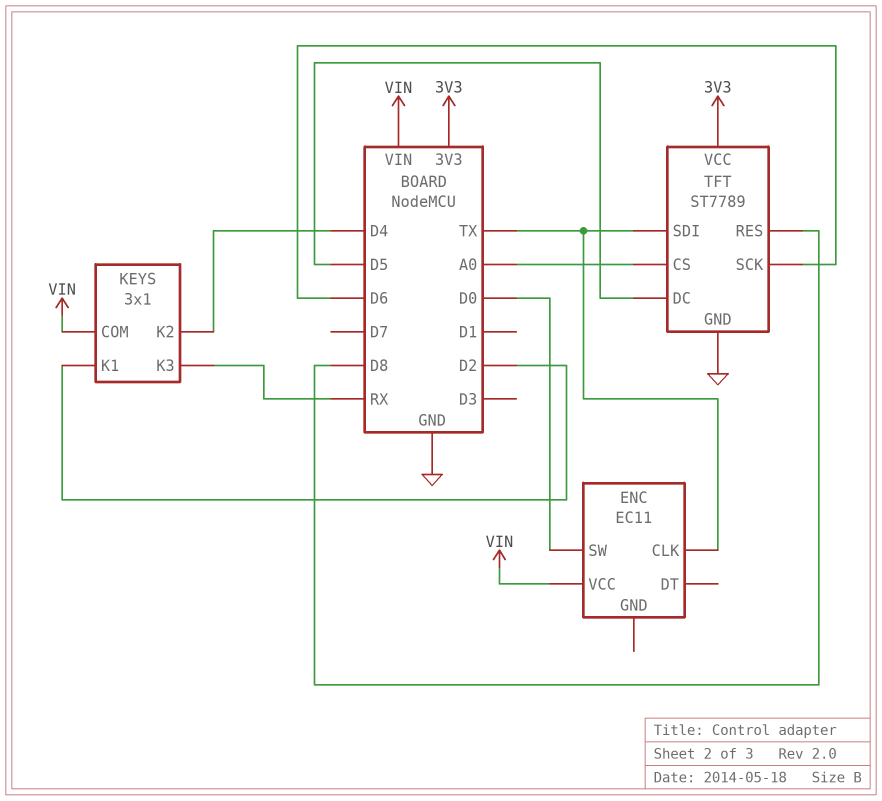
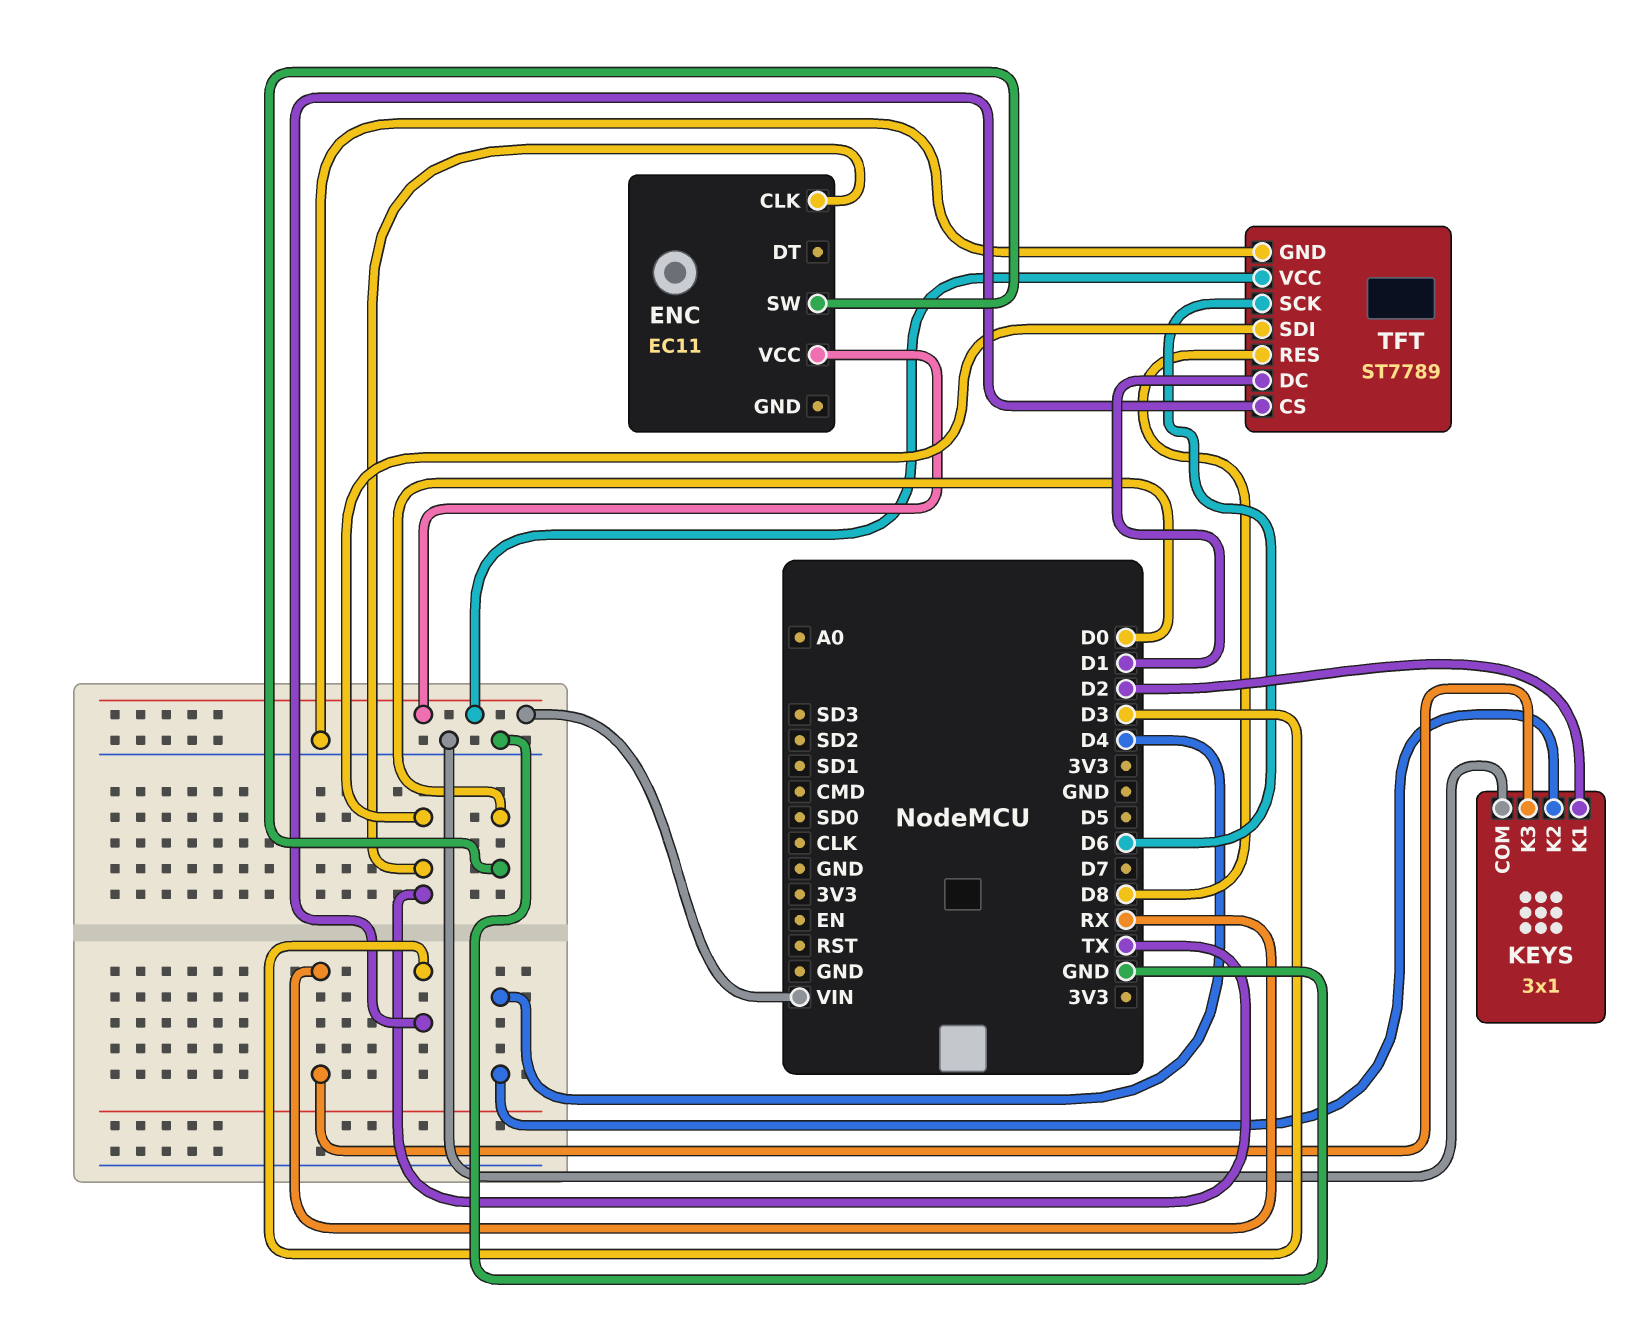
KEYS pin COM: VIN -> GND
TFT pin CS: A0 -> D3
TFT pin DC: D5 -> D1
TFT pin VCC: 3V3 -> VIN

